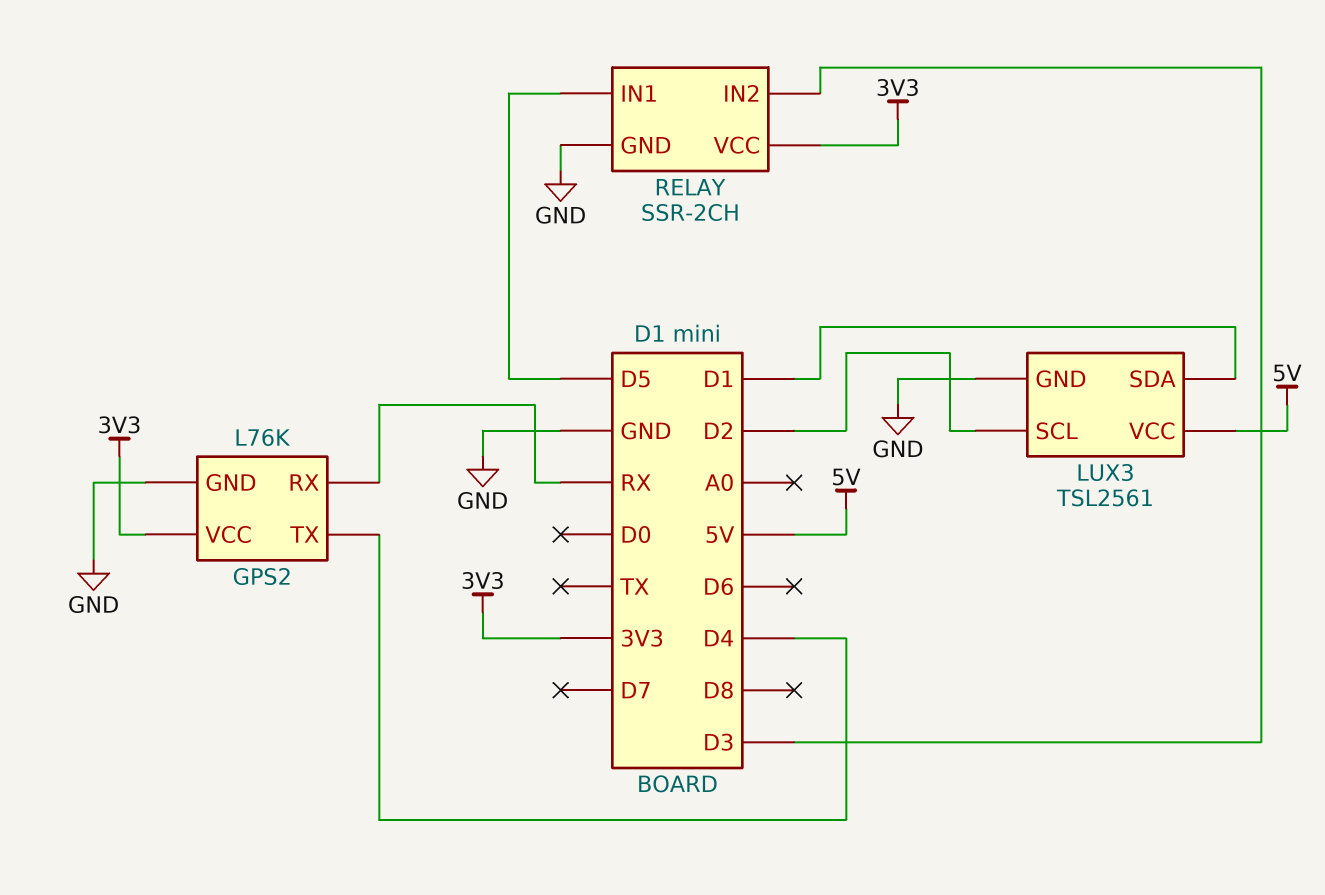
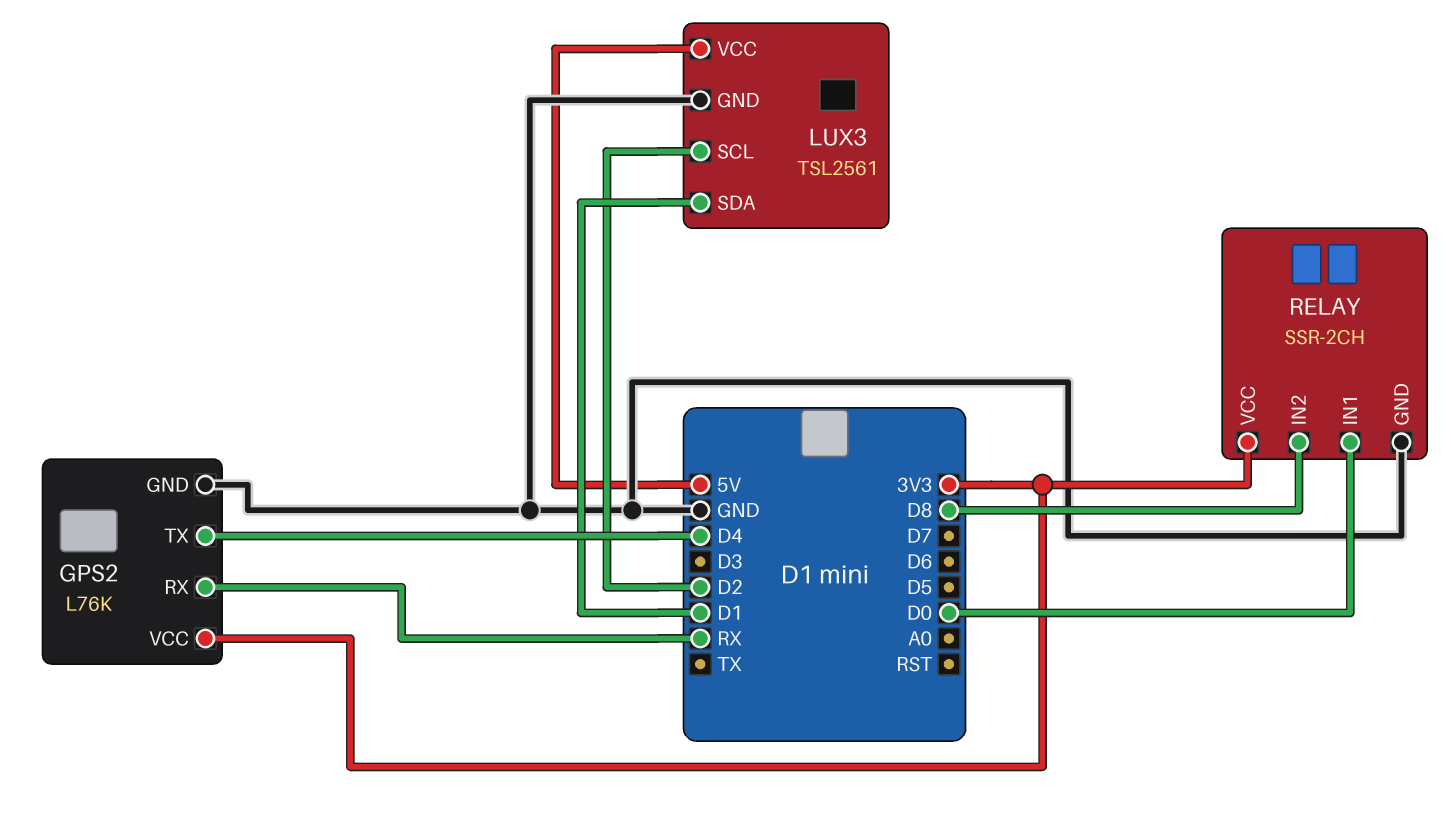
RELAY pin IN1: D5 -> D0
RELAY pin IN2: D3 -> D8

